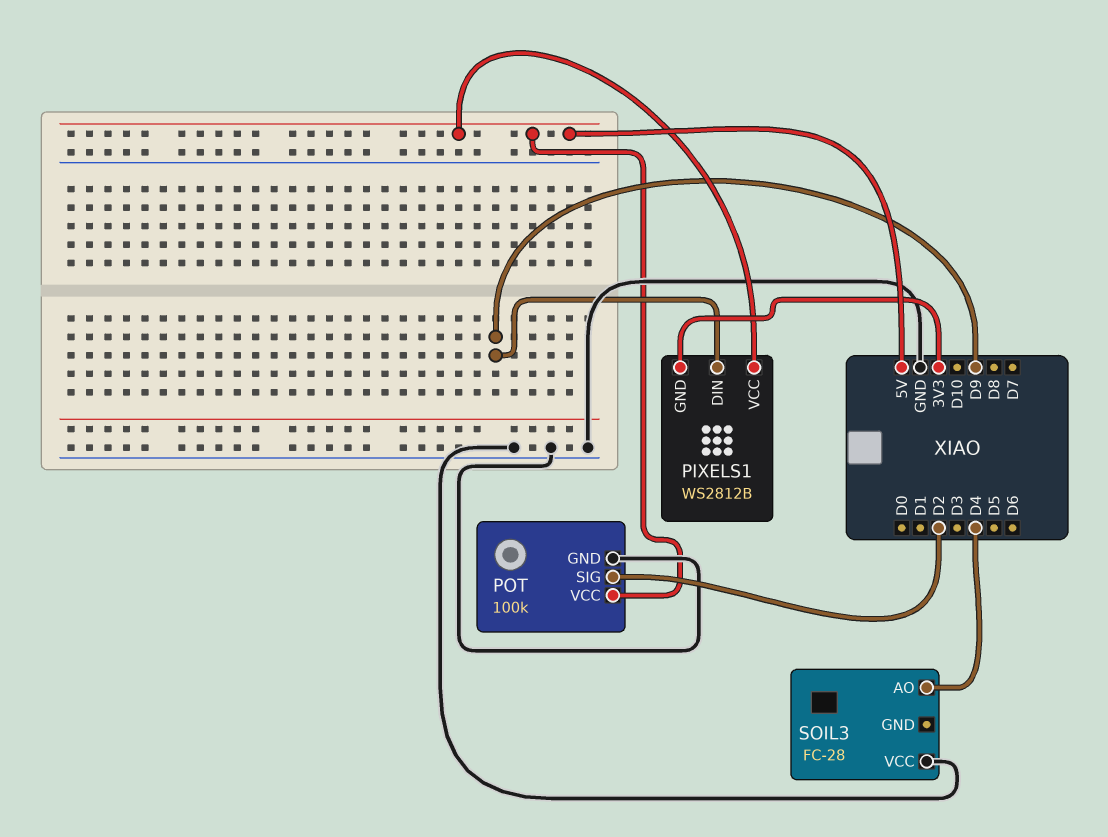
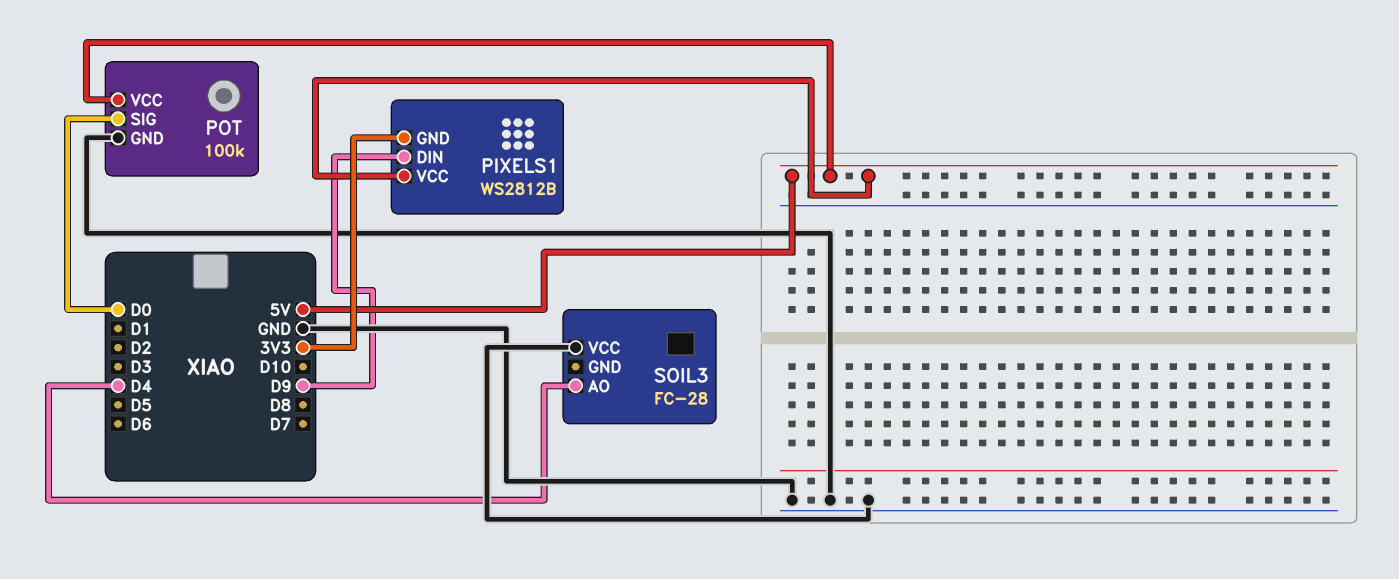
POT pin SIG: D2 -> D0

